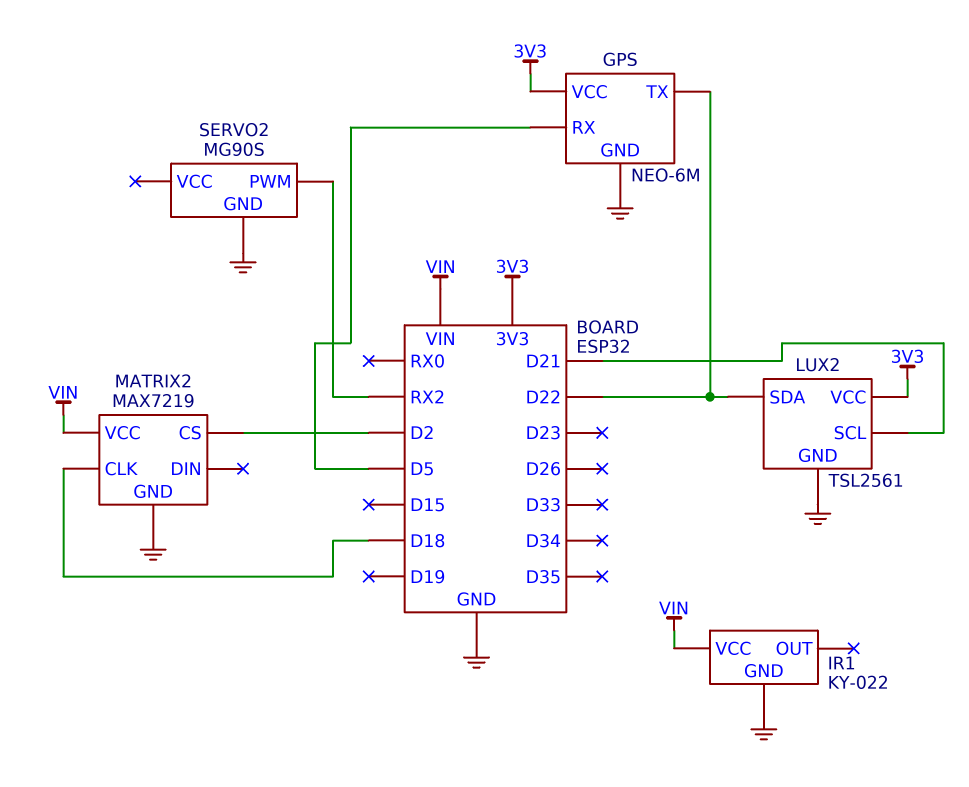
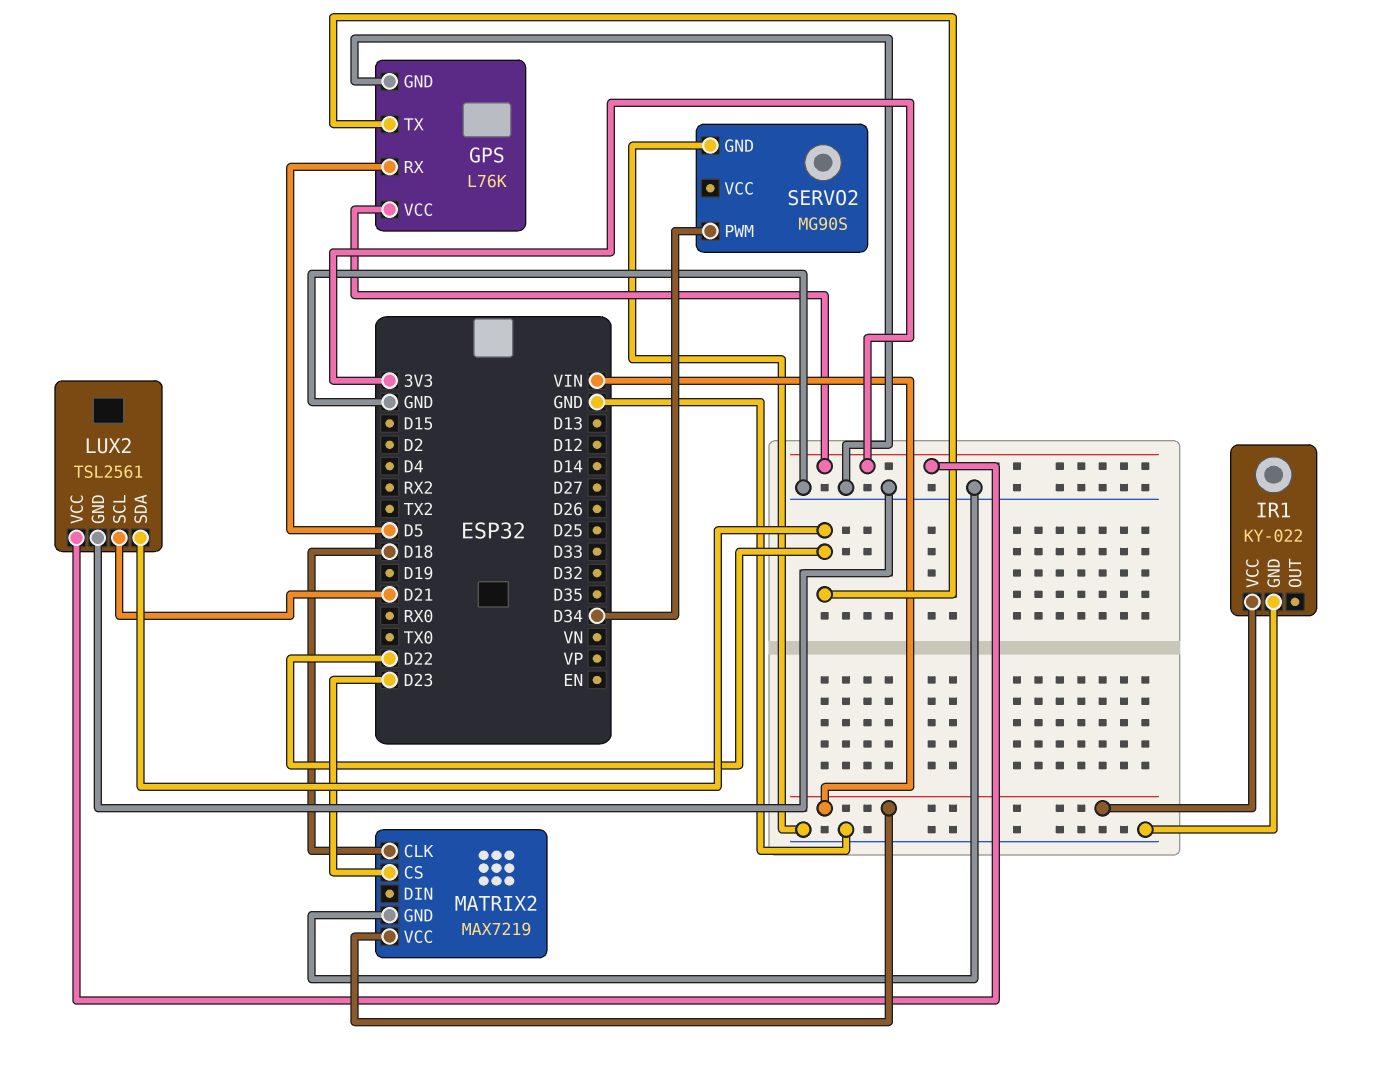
GPS: NEO-6M -> L76K
MATRIX2 pin CS: D2 -> D23
SERVO2 pin PWM: RX2 -> D34

